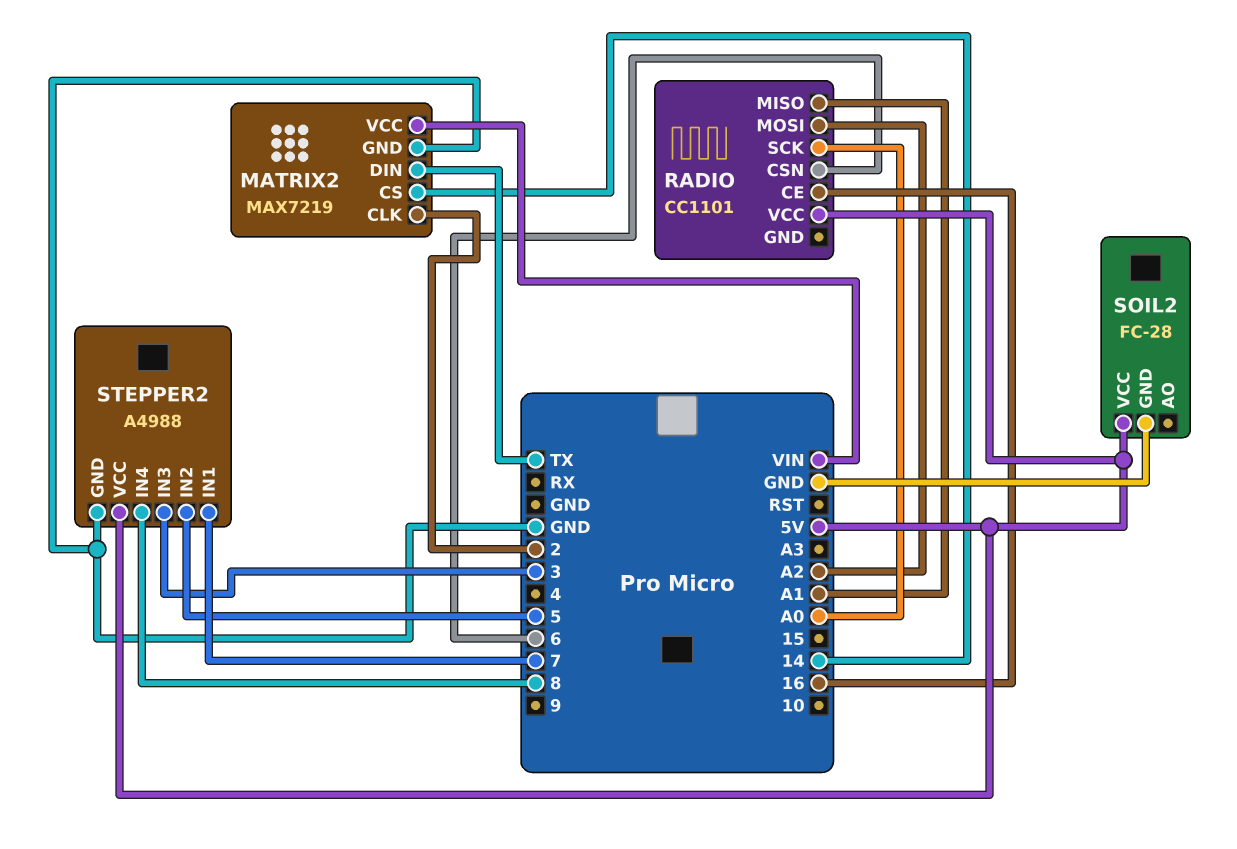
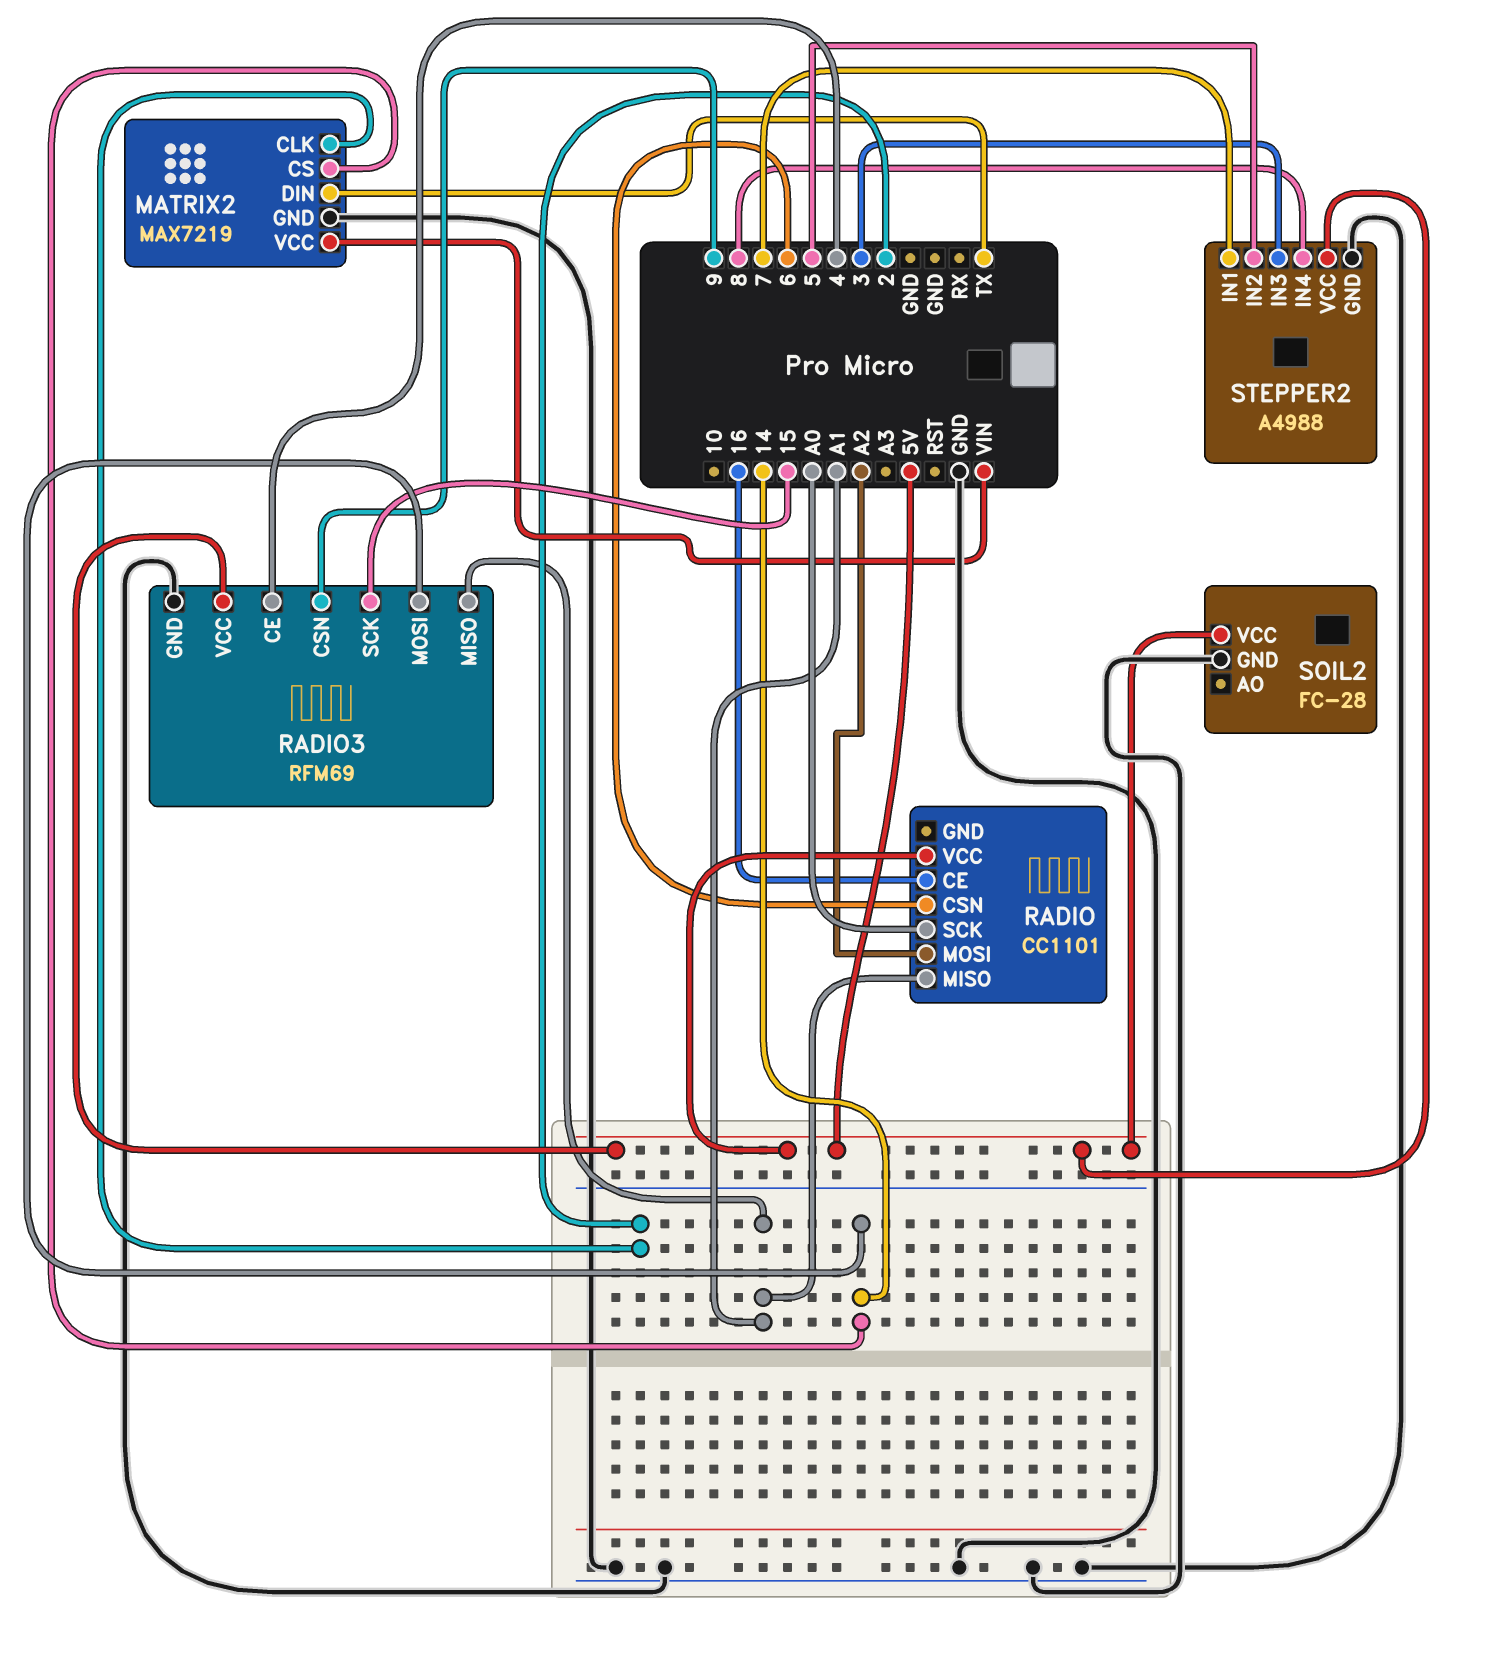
RADIO3: none -> RFM69
RADIO3 pin CE: none -> 4
RADIO3 pin CSN: none -> 9
RADIO3 pin GND: none -> GND
RADIO3 pin MISO: none -> A1
RADIO3 pin MOSI: none -> 14
RADIO3 pin SCK: none -> 15
RADIO3 pin VCC: none -> 5V

